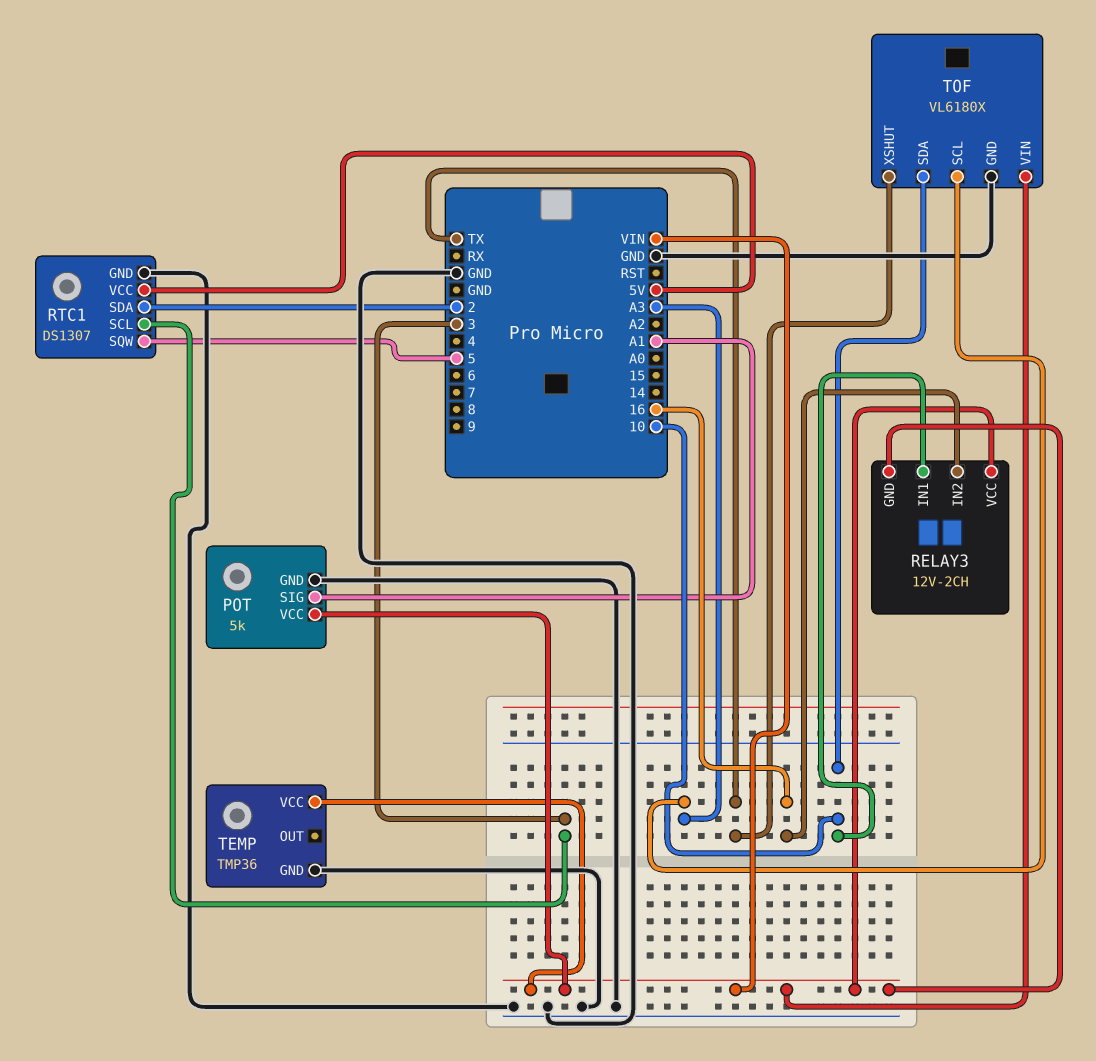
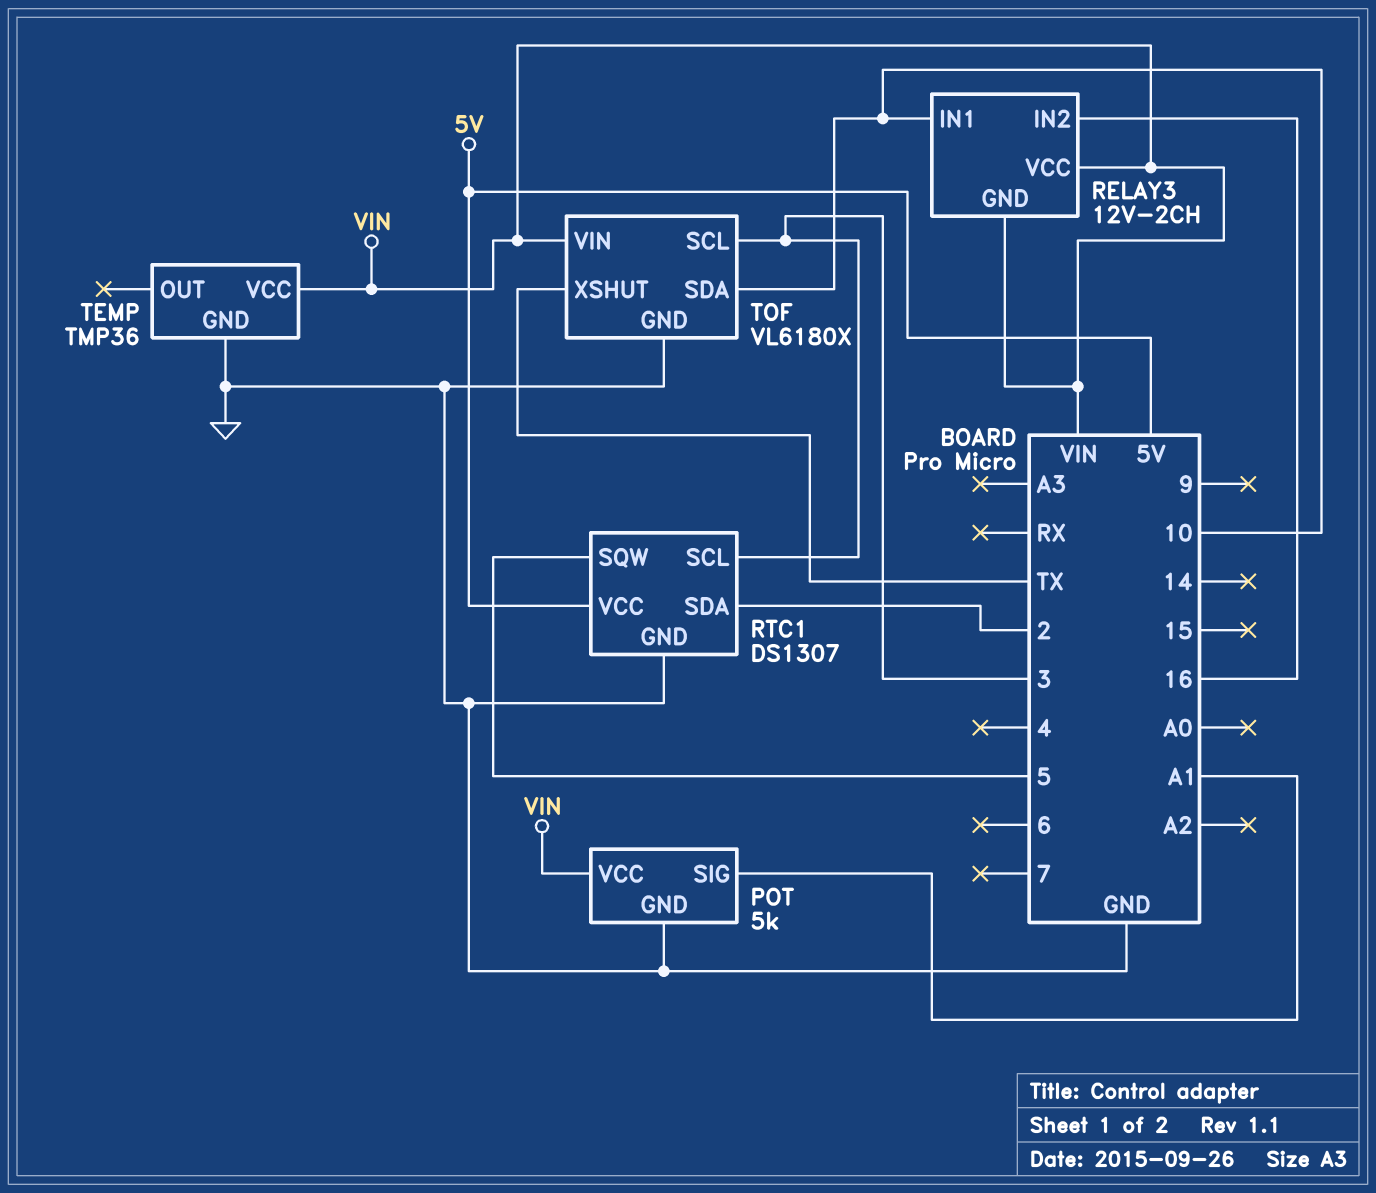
TOF pin SCL: A3 -> 3

